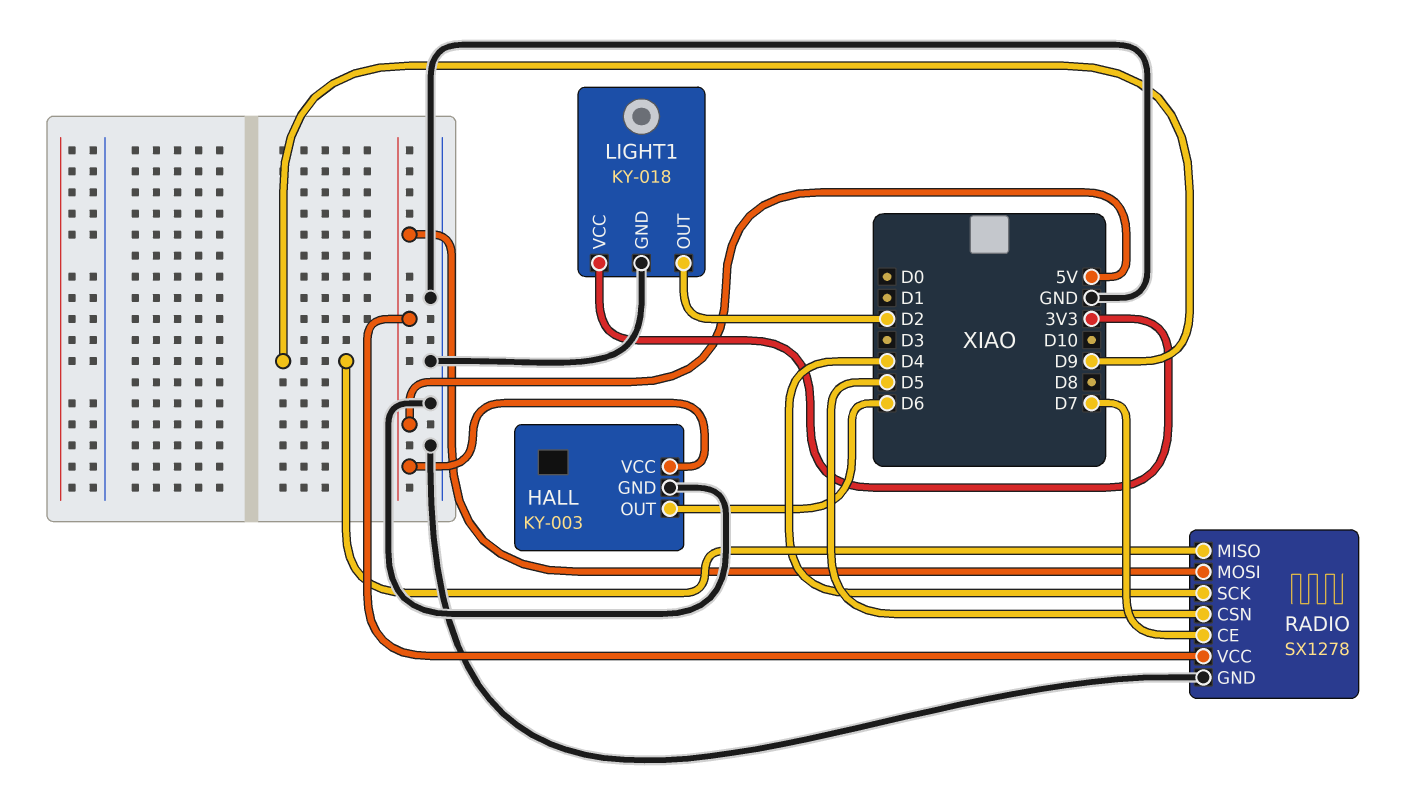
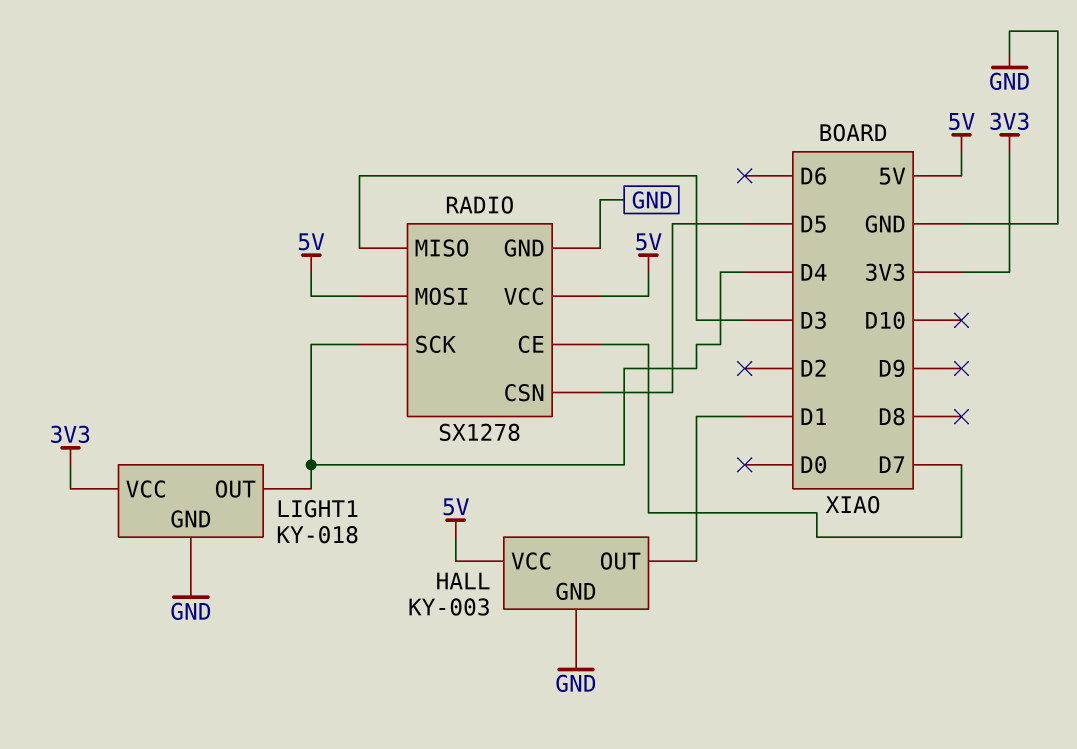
HALL pin OUT: D6 -> D1
LIGHT1 pin OUT: D2 -> D4
RADIO pin MISO: D9 -> D3

